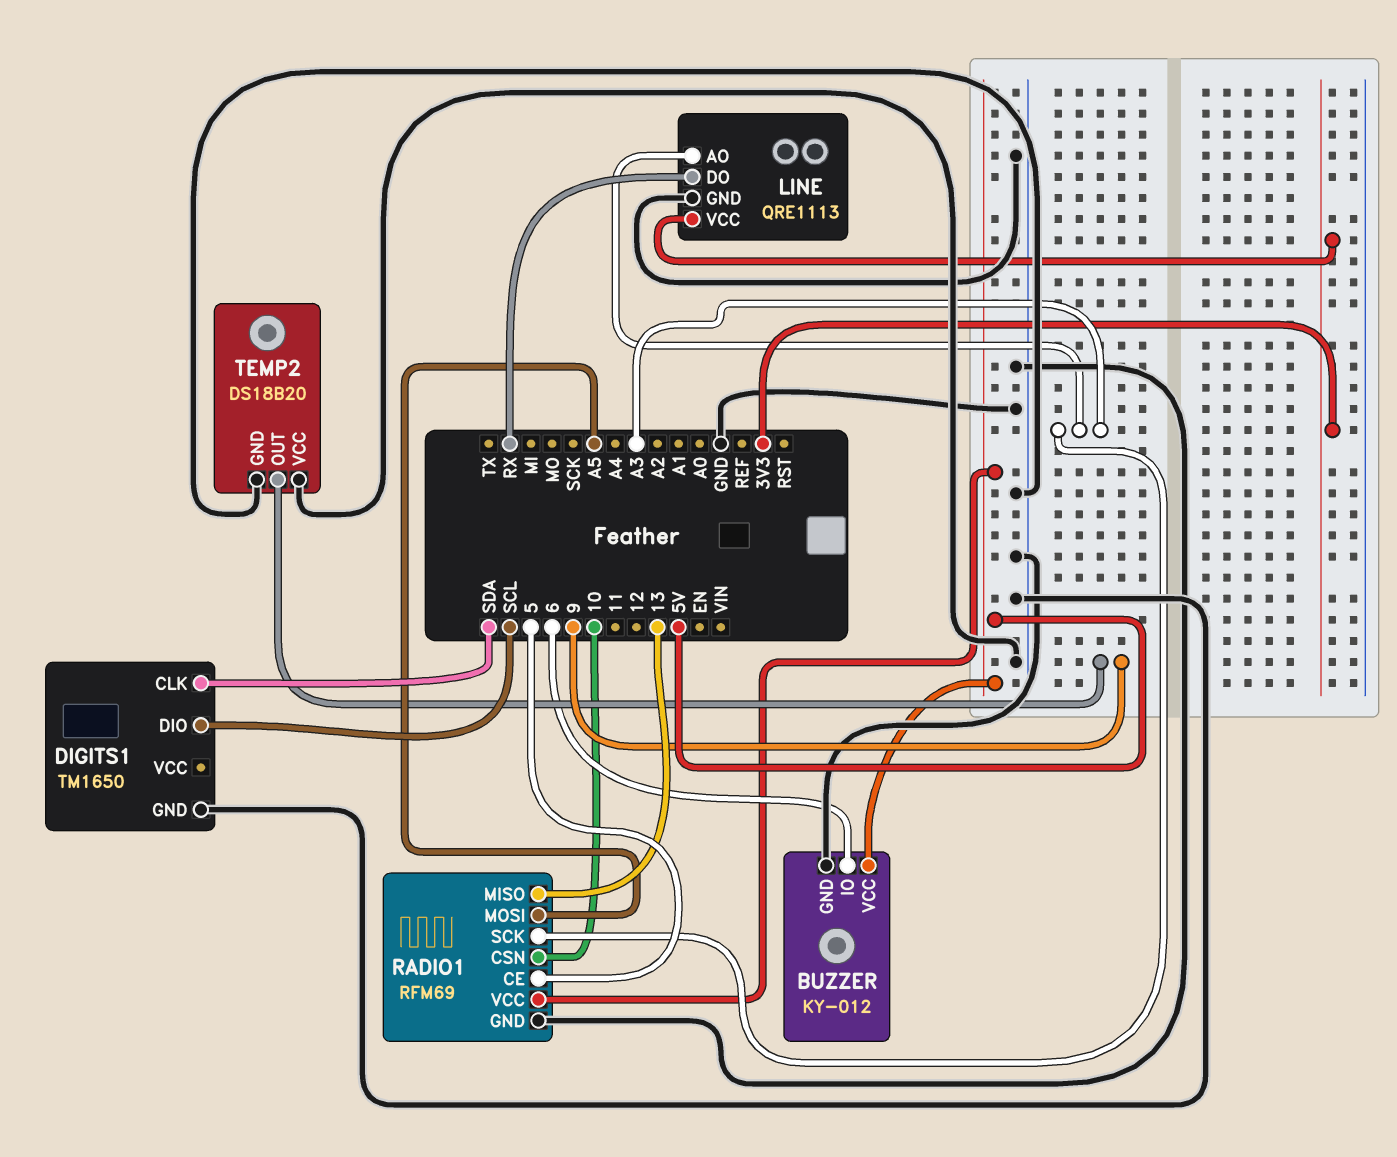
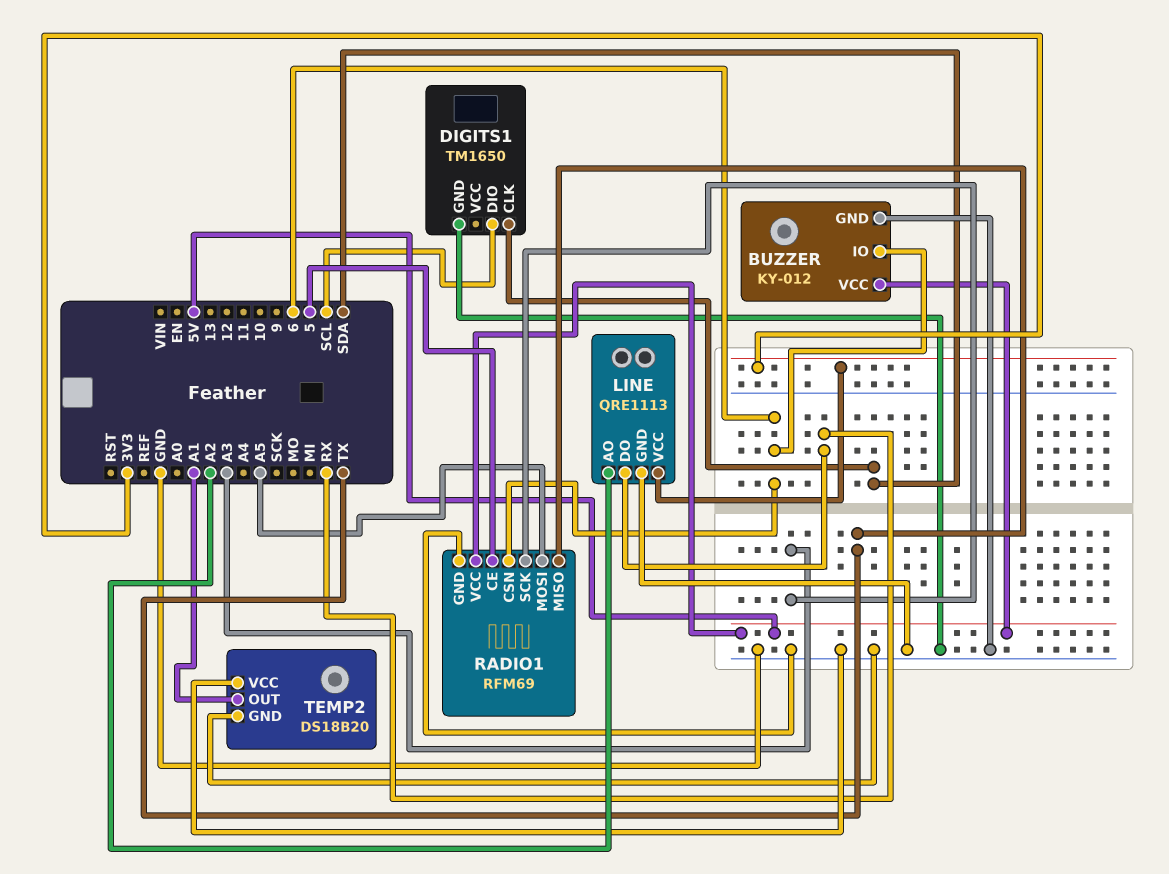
LINE pin AO: A3 -> A2
RADIO1 pin CSN: 10 -> 6
RADIO1 pin MISO: 13 -> TX
TEMP2 pin OUT: 9 -> A1

